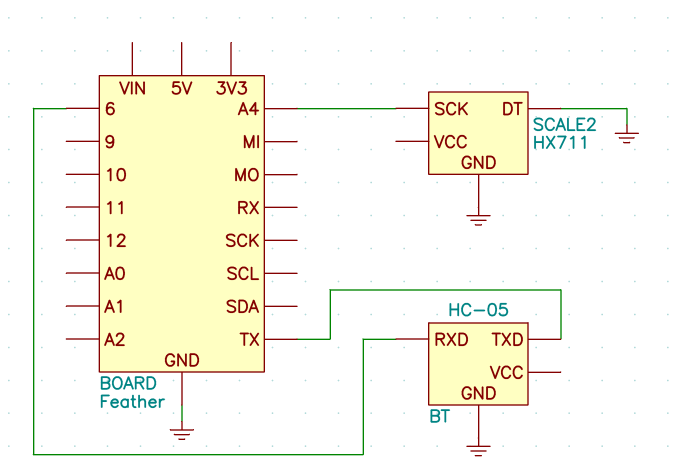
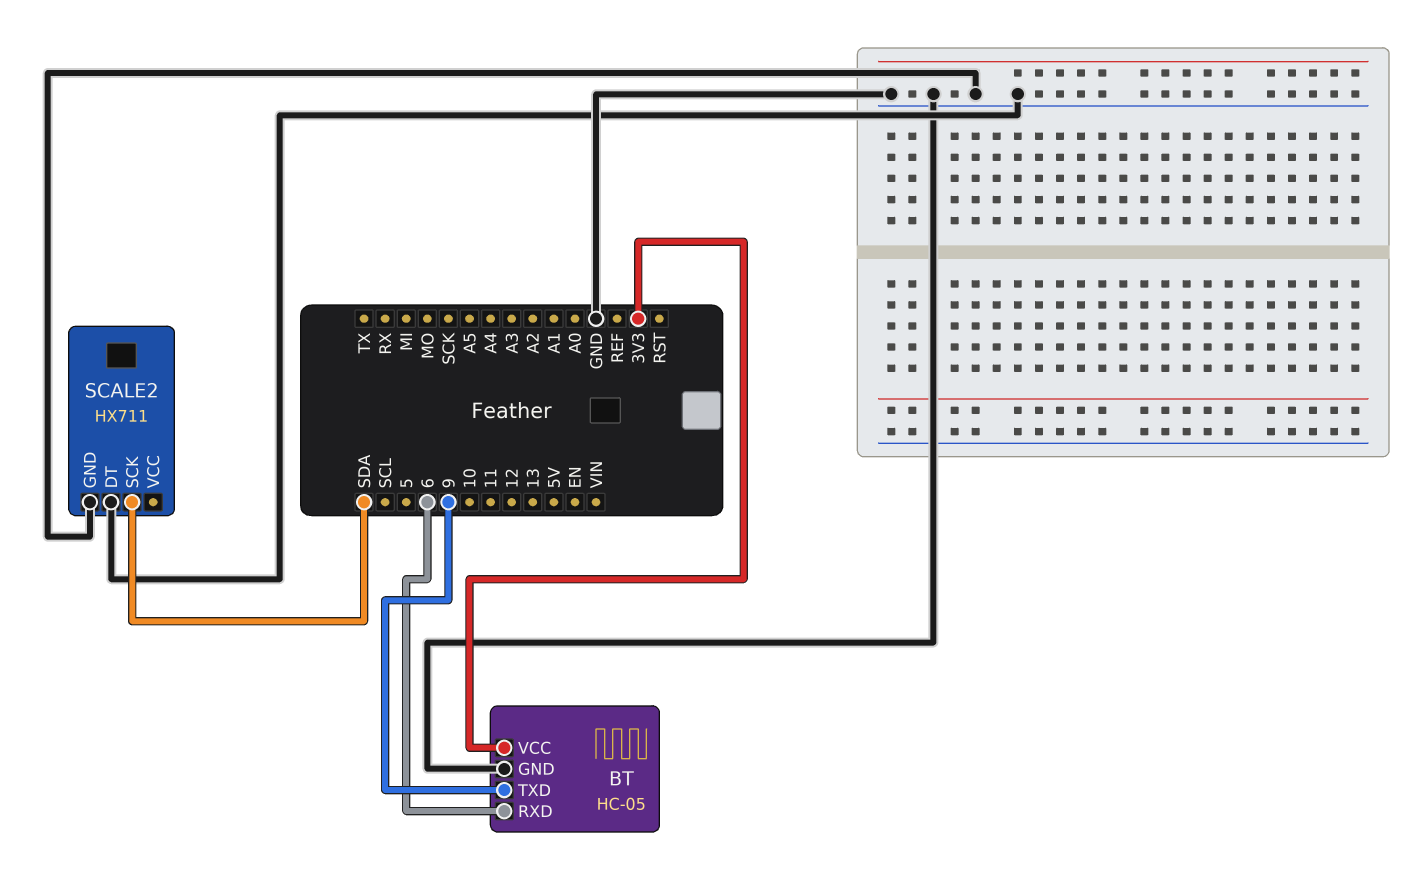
BT pin TXD: TX -> 9
BT pin VCC: none -> 3V3
SCALE2 pin SCK: A4 -> SDA

